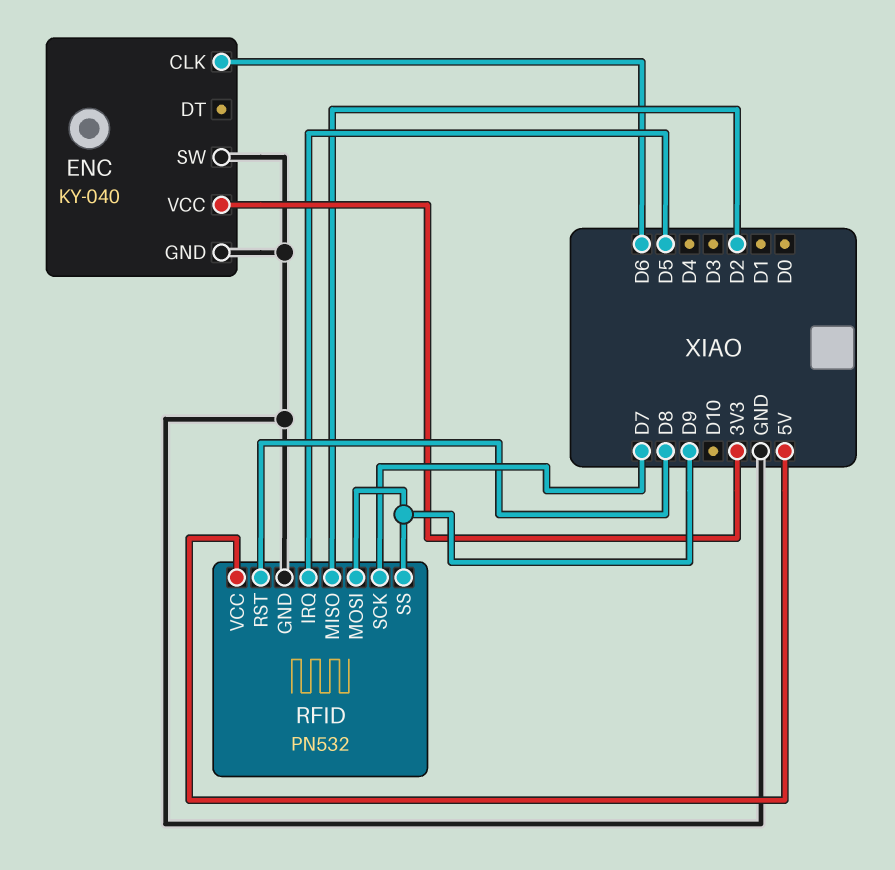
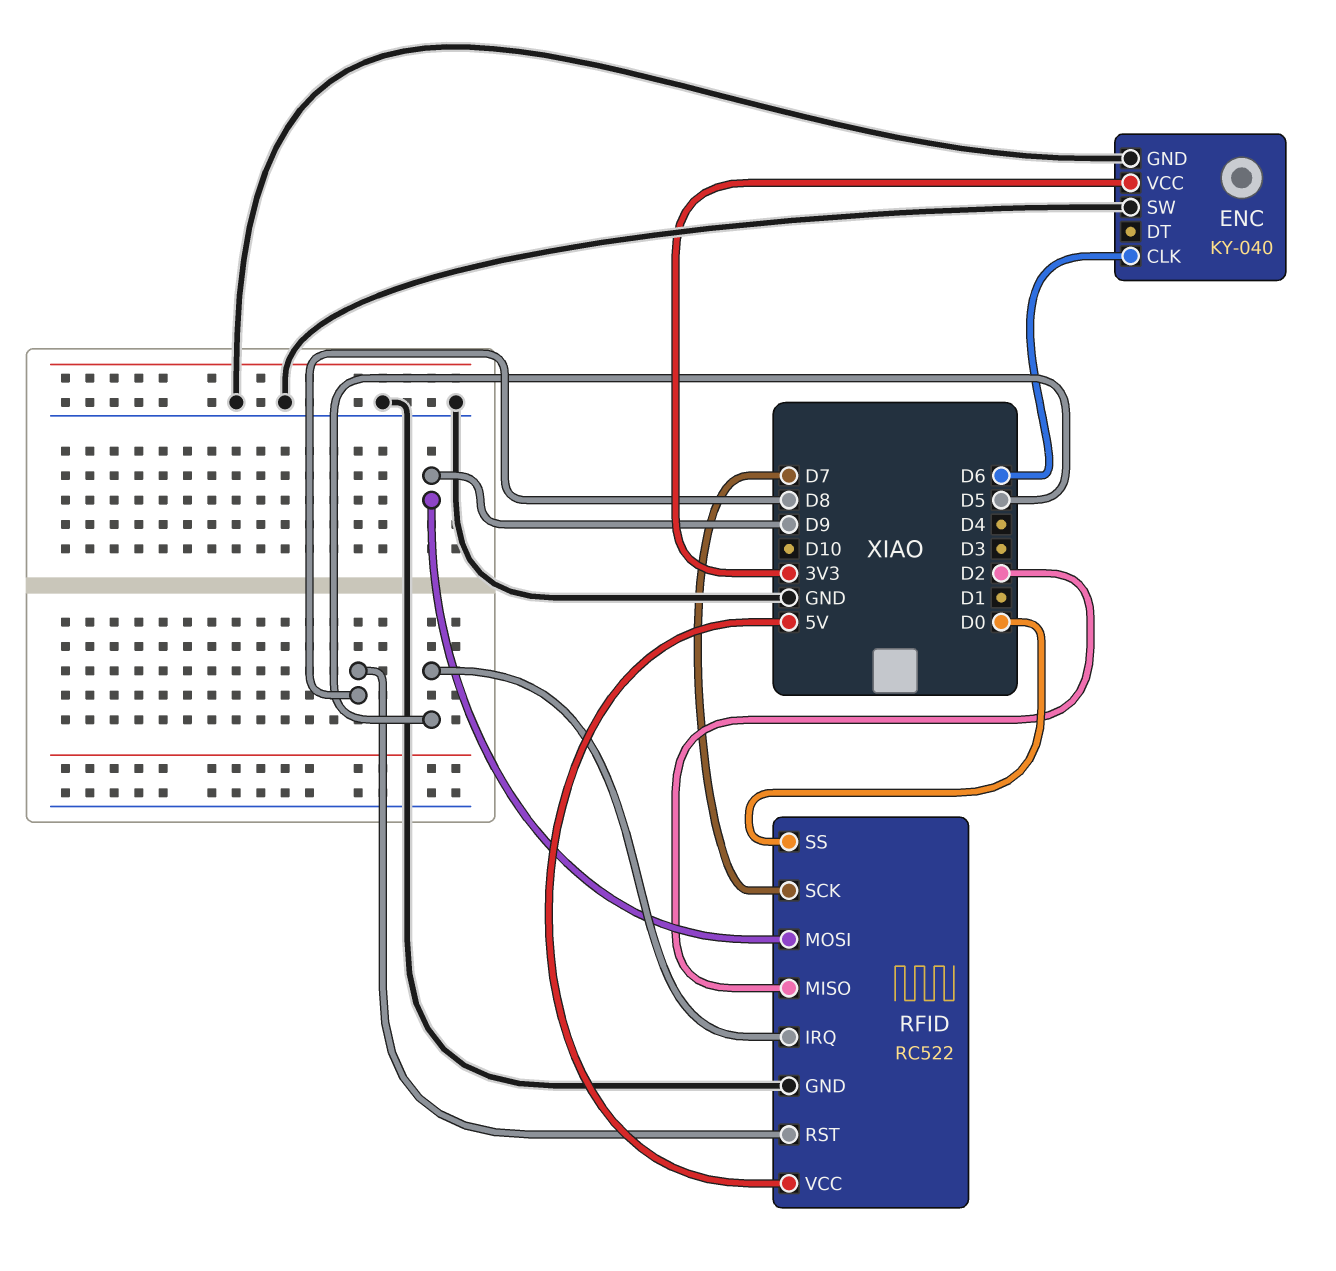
RFID: PN532 -> RC522
RFID pin SS: D9 -> D0

